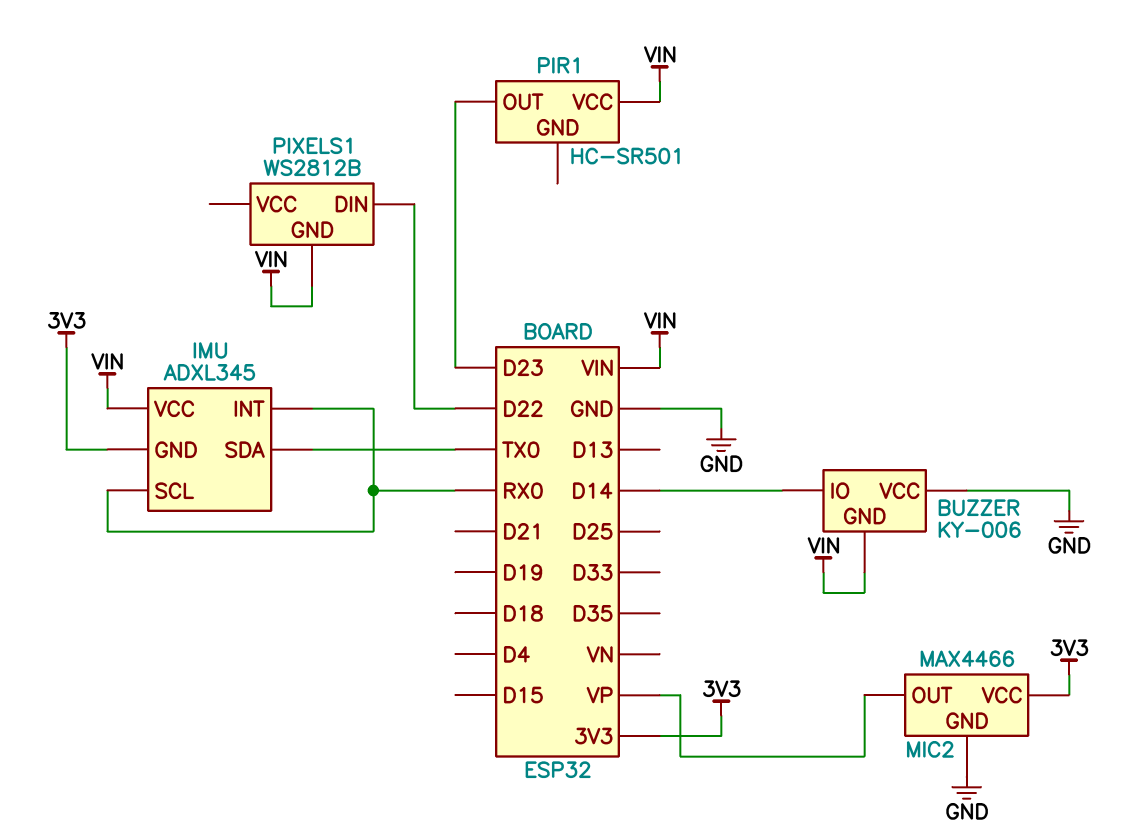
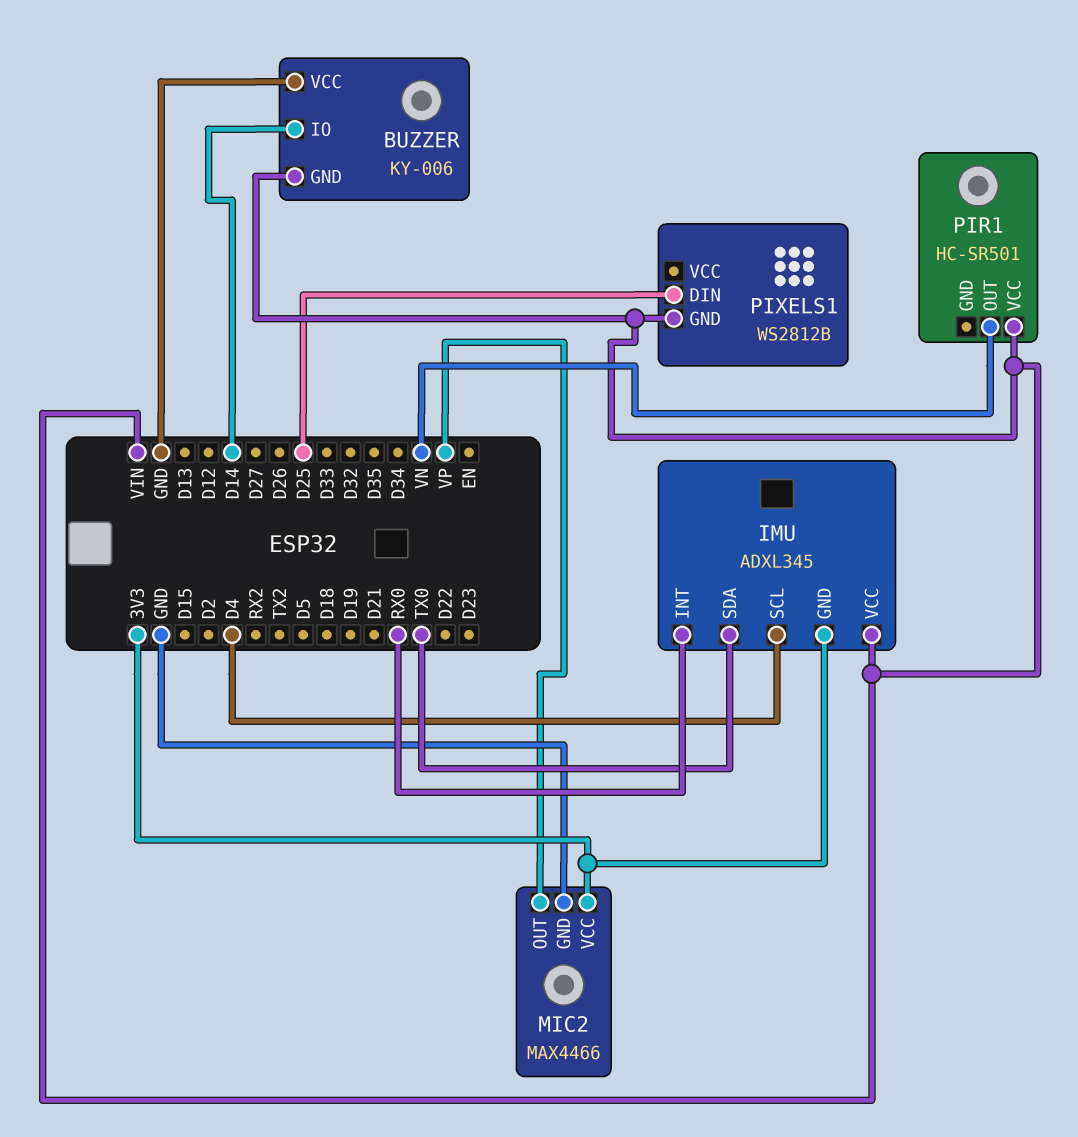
IMU pin SCL: RX0 -> D4
PIR1 pin OUT: D23 -> VN
PIXELS1 pin DIN: D22 -> D25

